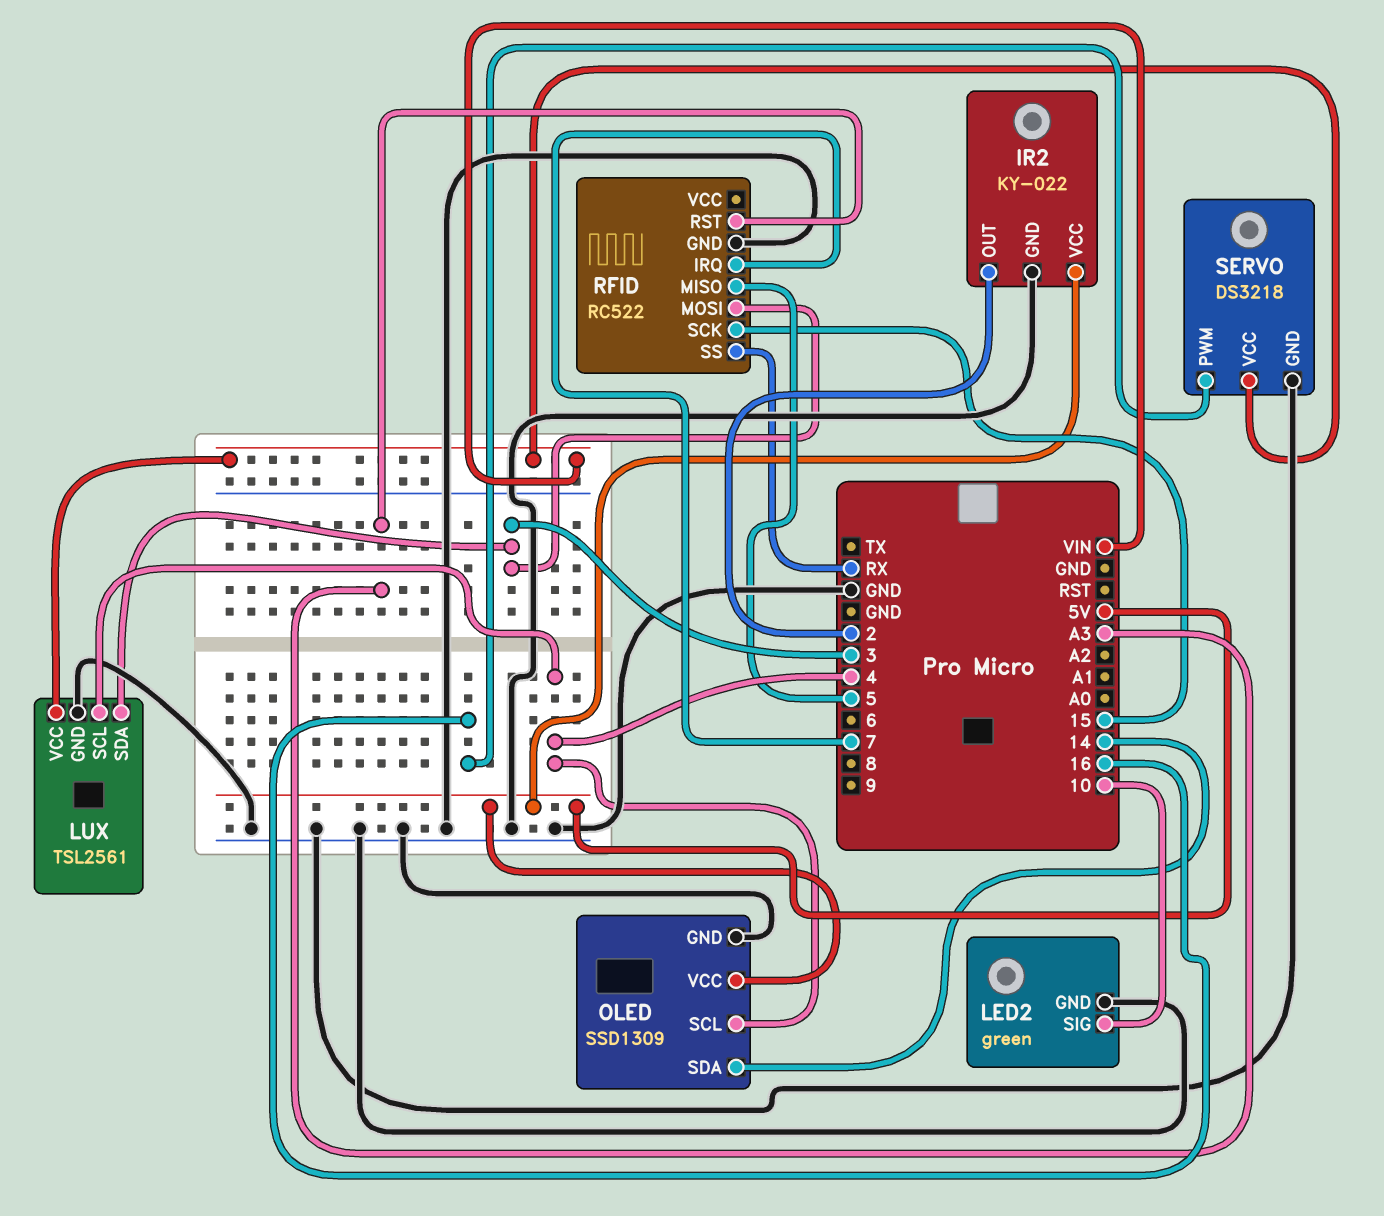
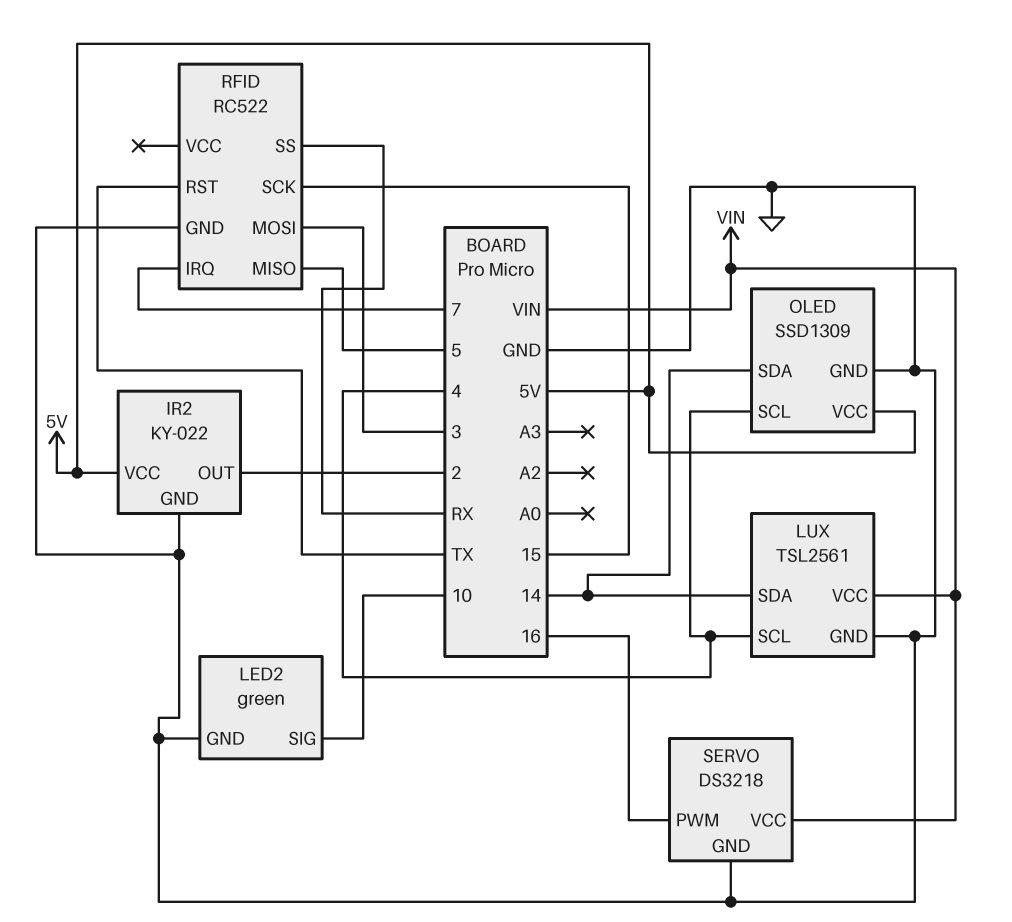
LUX pin SDA: 3 -> 14
RFID pin RST: A3 -> TX

